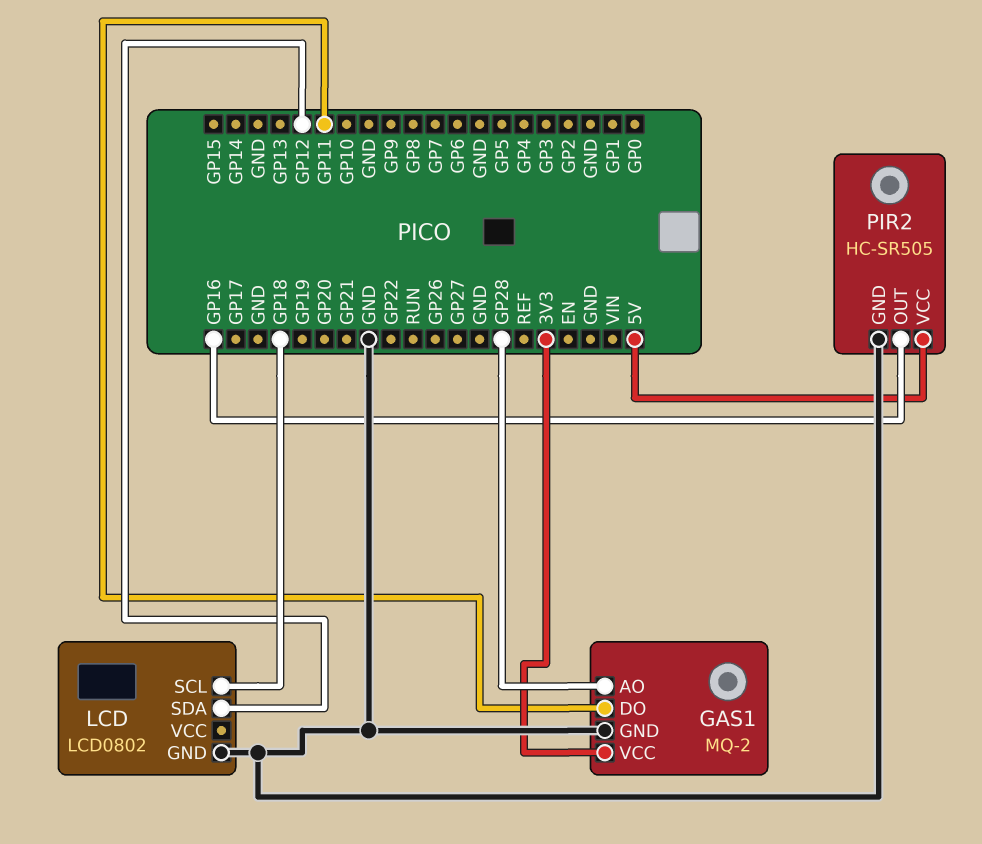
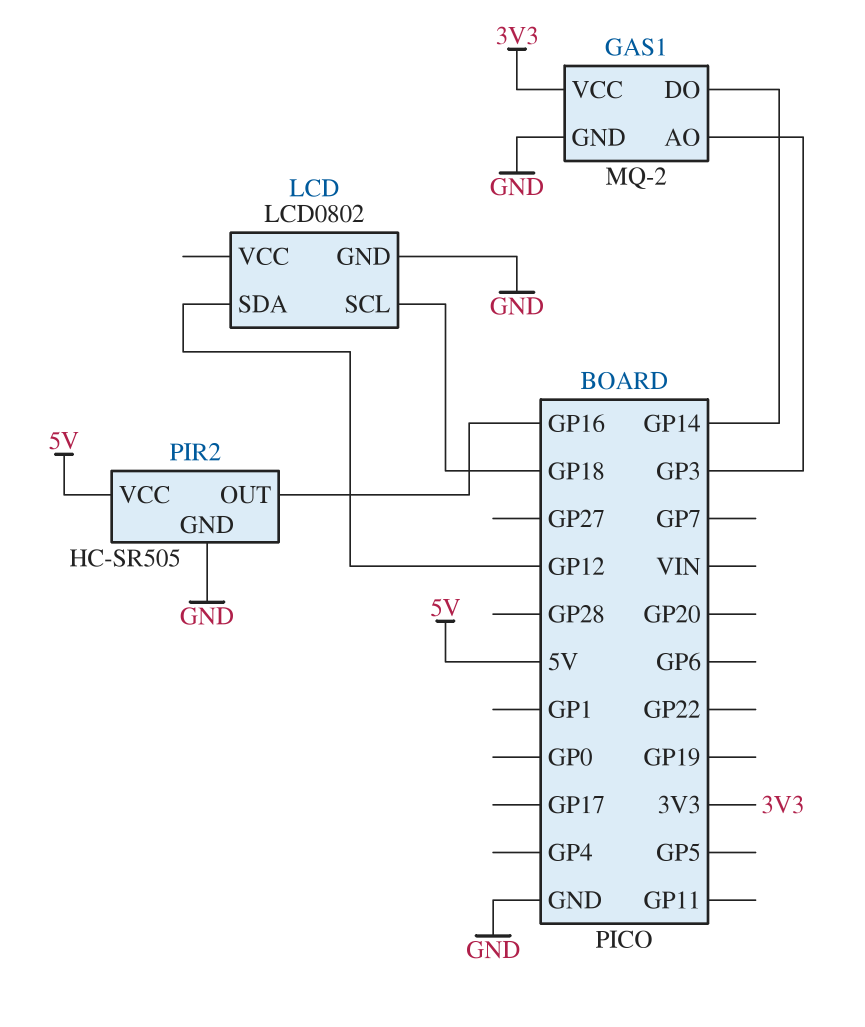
GAS1 pin AO: GP28 -> GP3
GAS1 pin DO: GP11 -> GP14

